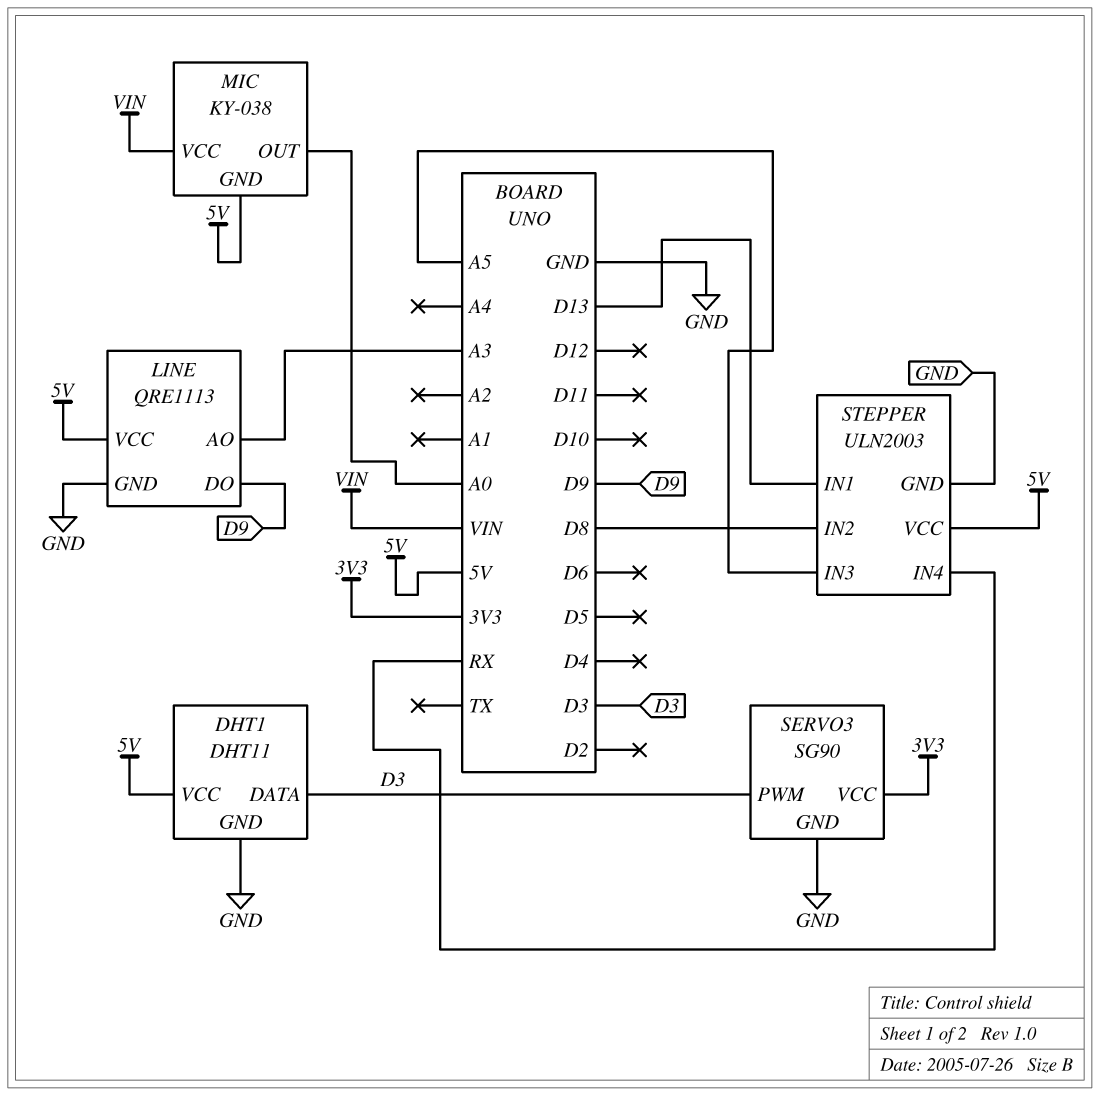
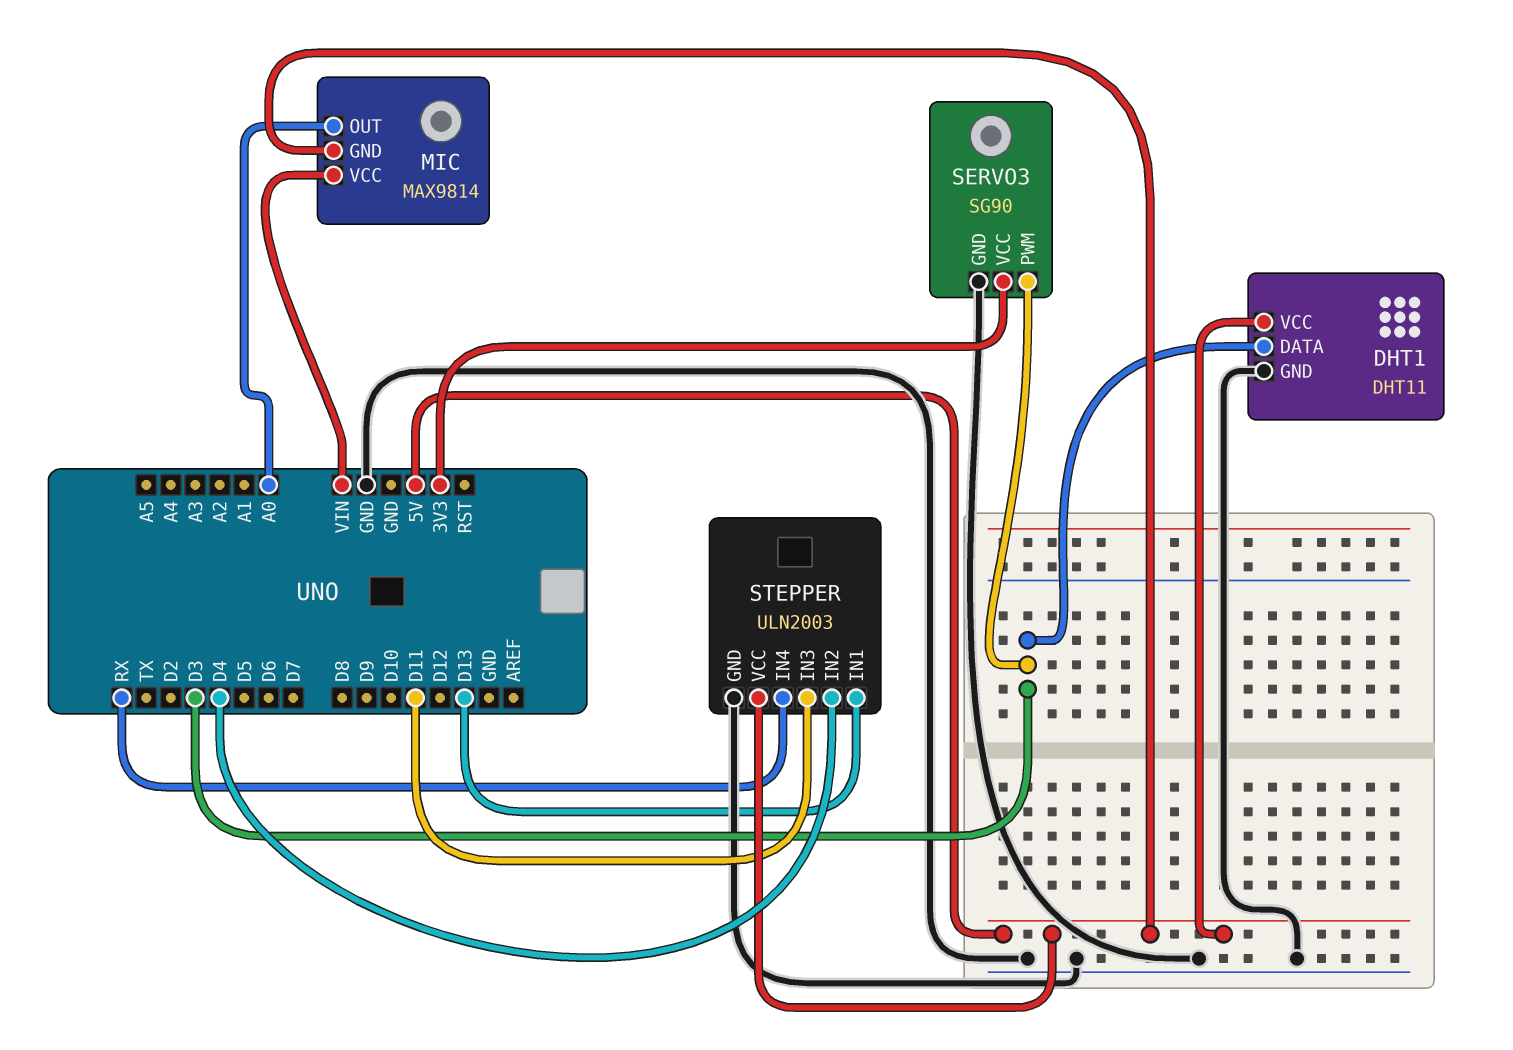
LINE: QRE1113 -> none
LINE pin AO: A3 -> none
LINE pin DO: D9 -> none
LINE pin GND: GND -> none
LINE pin VCC: 5V -> none
MIC: KY-038 -> MAX9814
STEPPER pin IN2: D8 -> D4
STEPPER pin IN3: A5 -> D11

